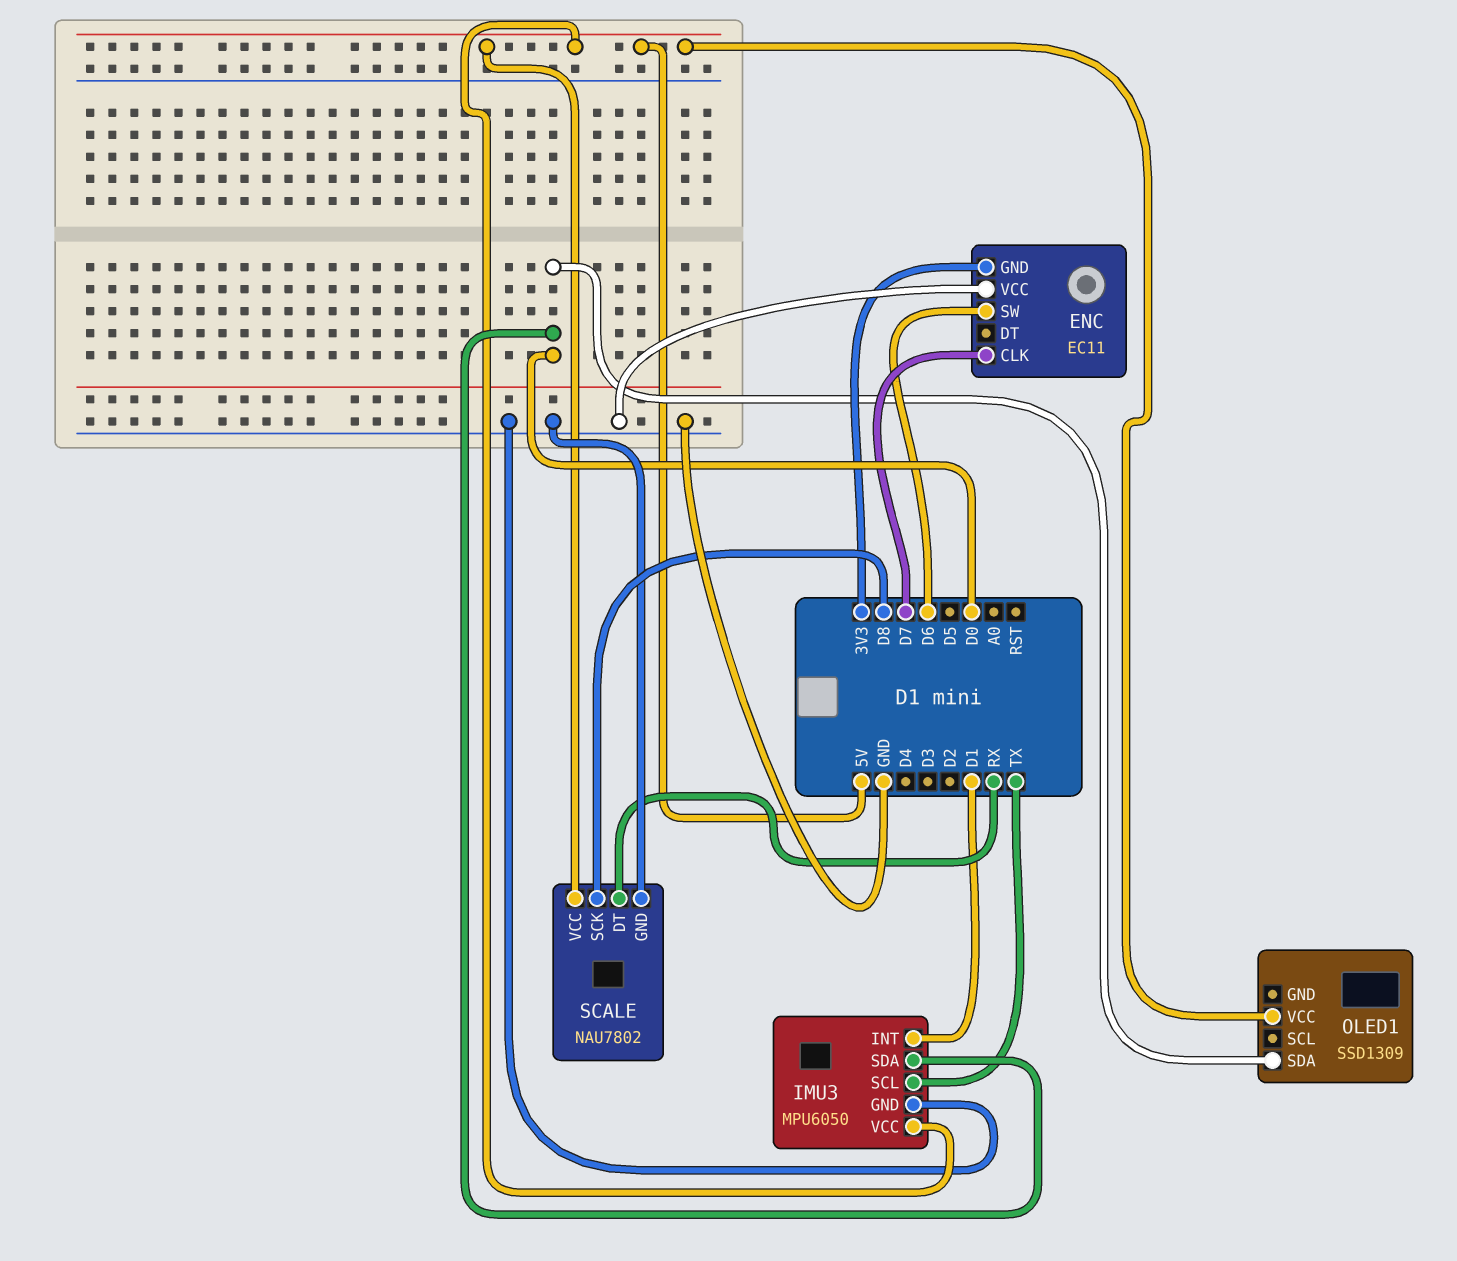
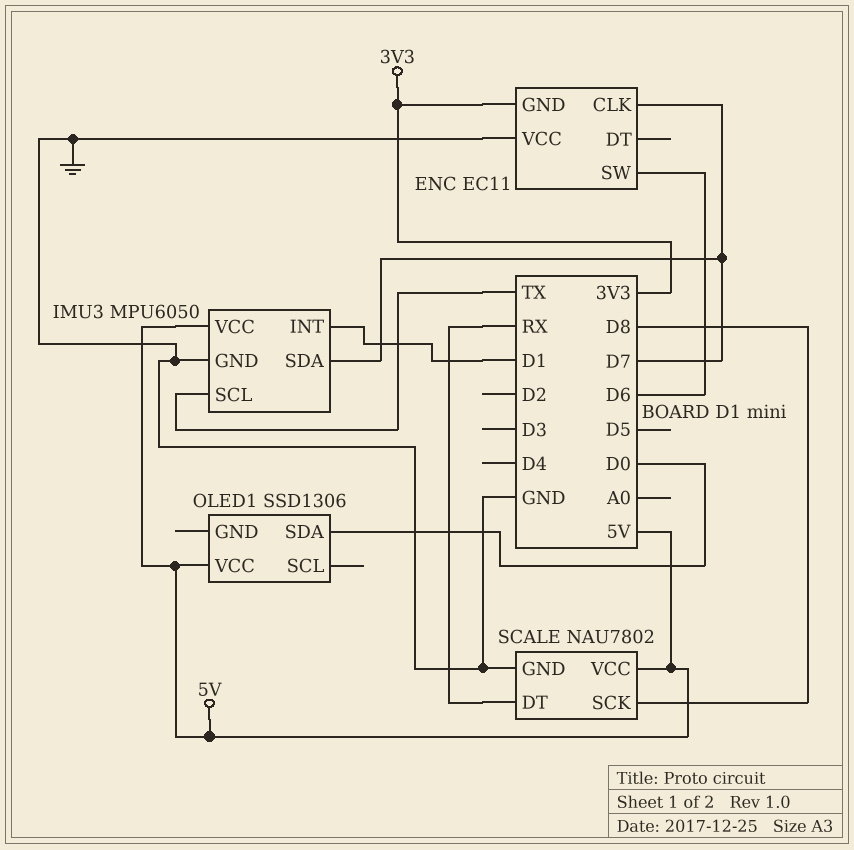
IMU3 pin SDA: D0 -> D7
OLED1: SSD1309 -> SSD1306

